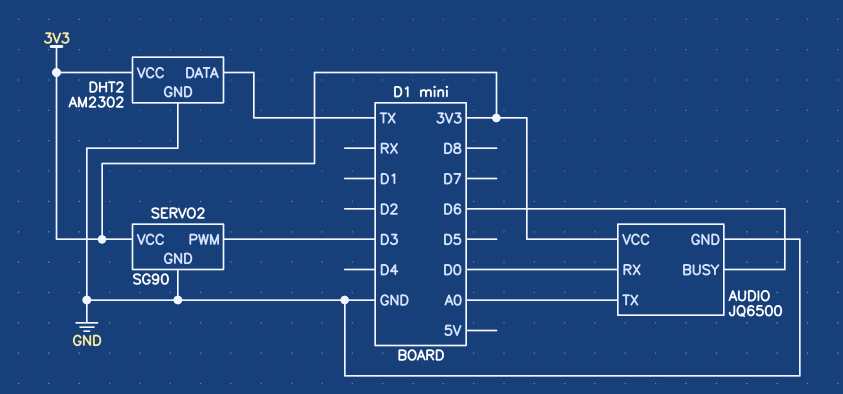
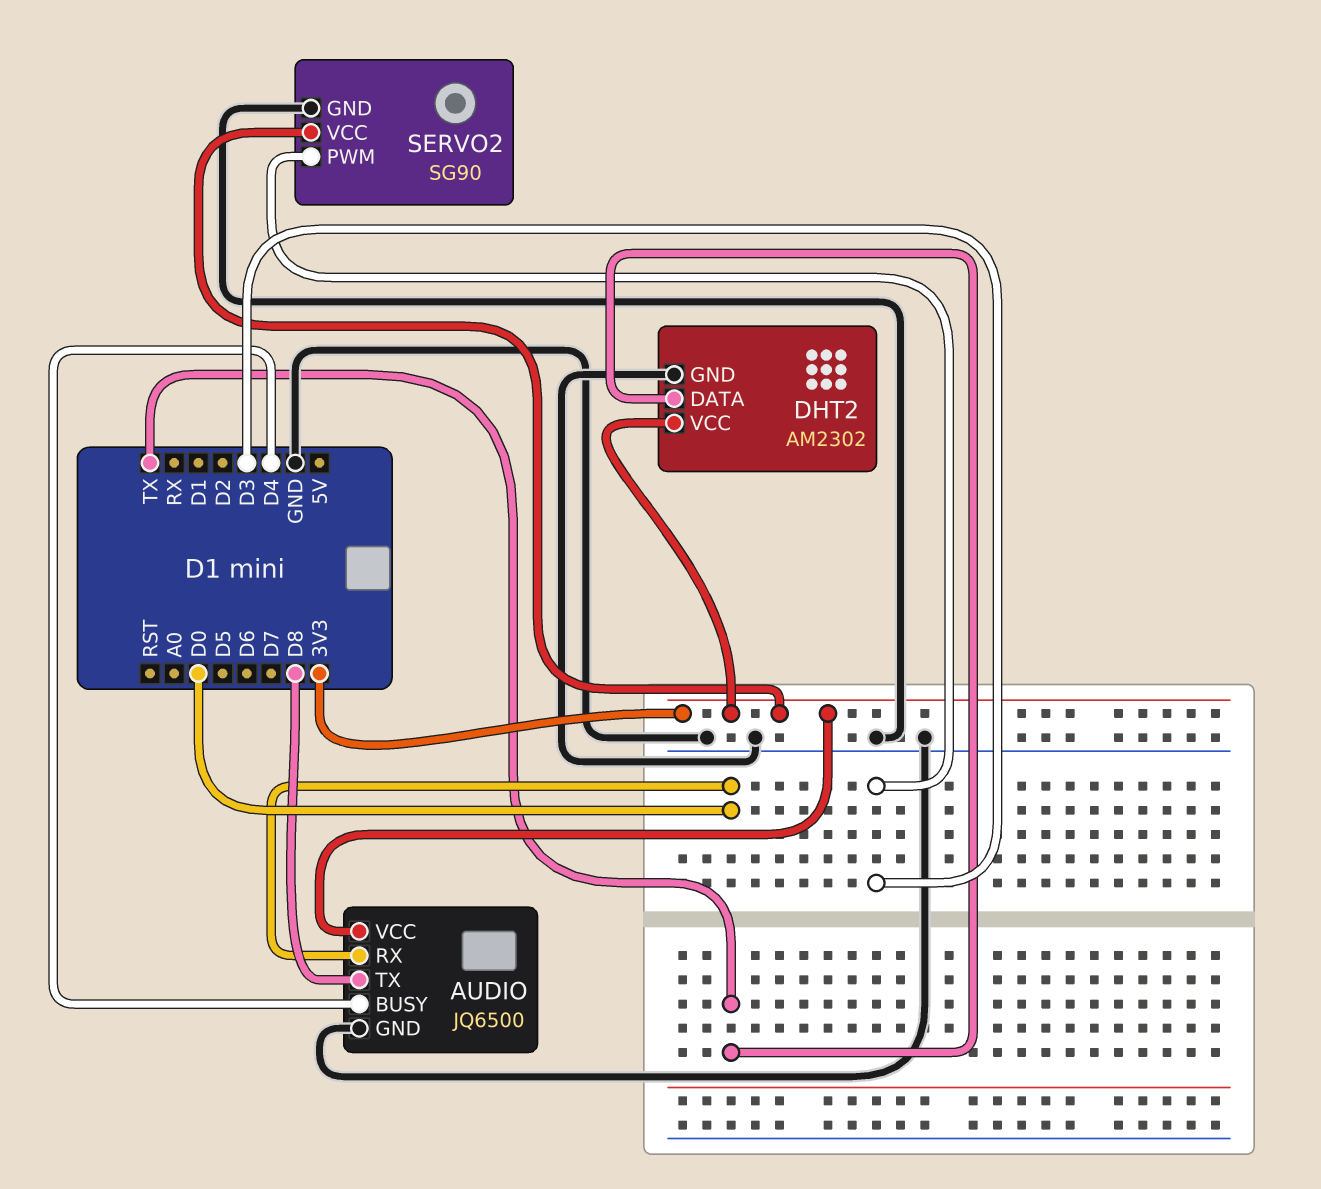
AUDIO pin BUSY: D6 -> D4
AUDIO pin TX: A0 -> D8

